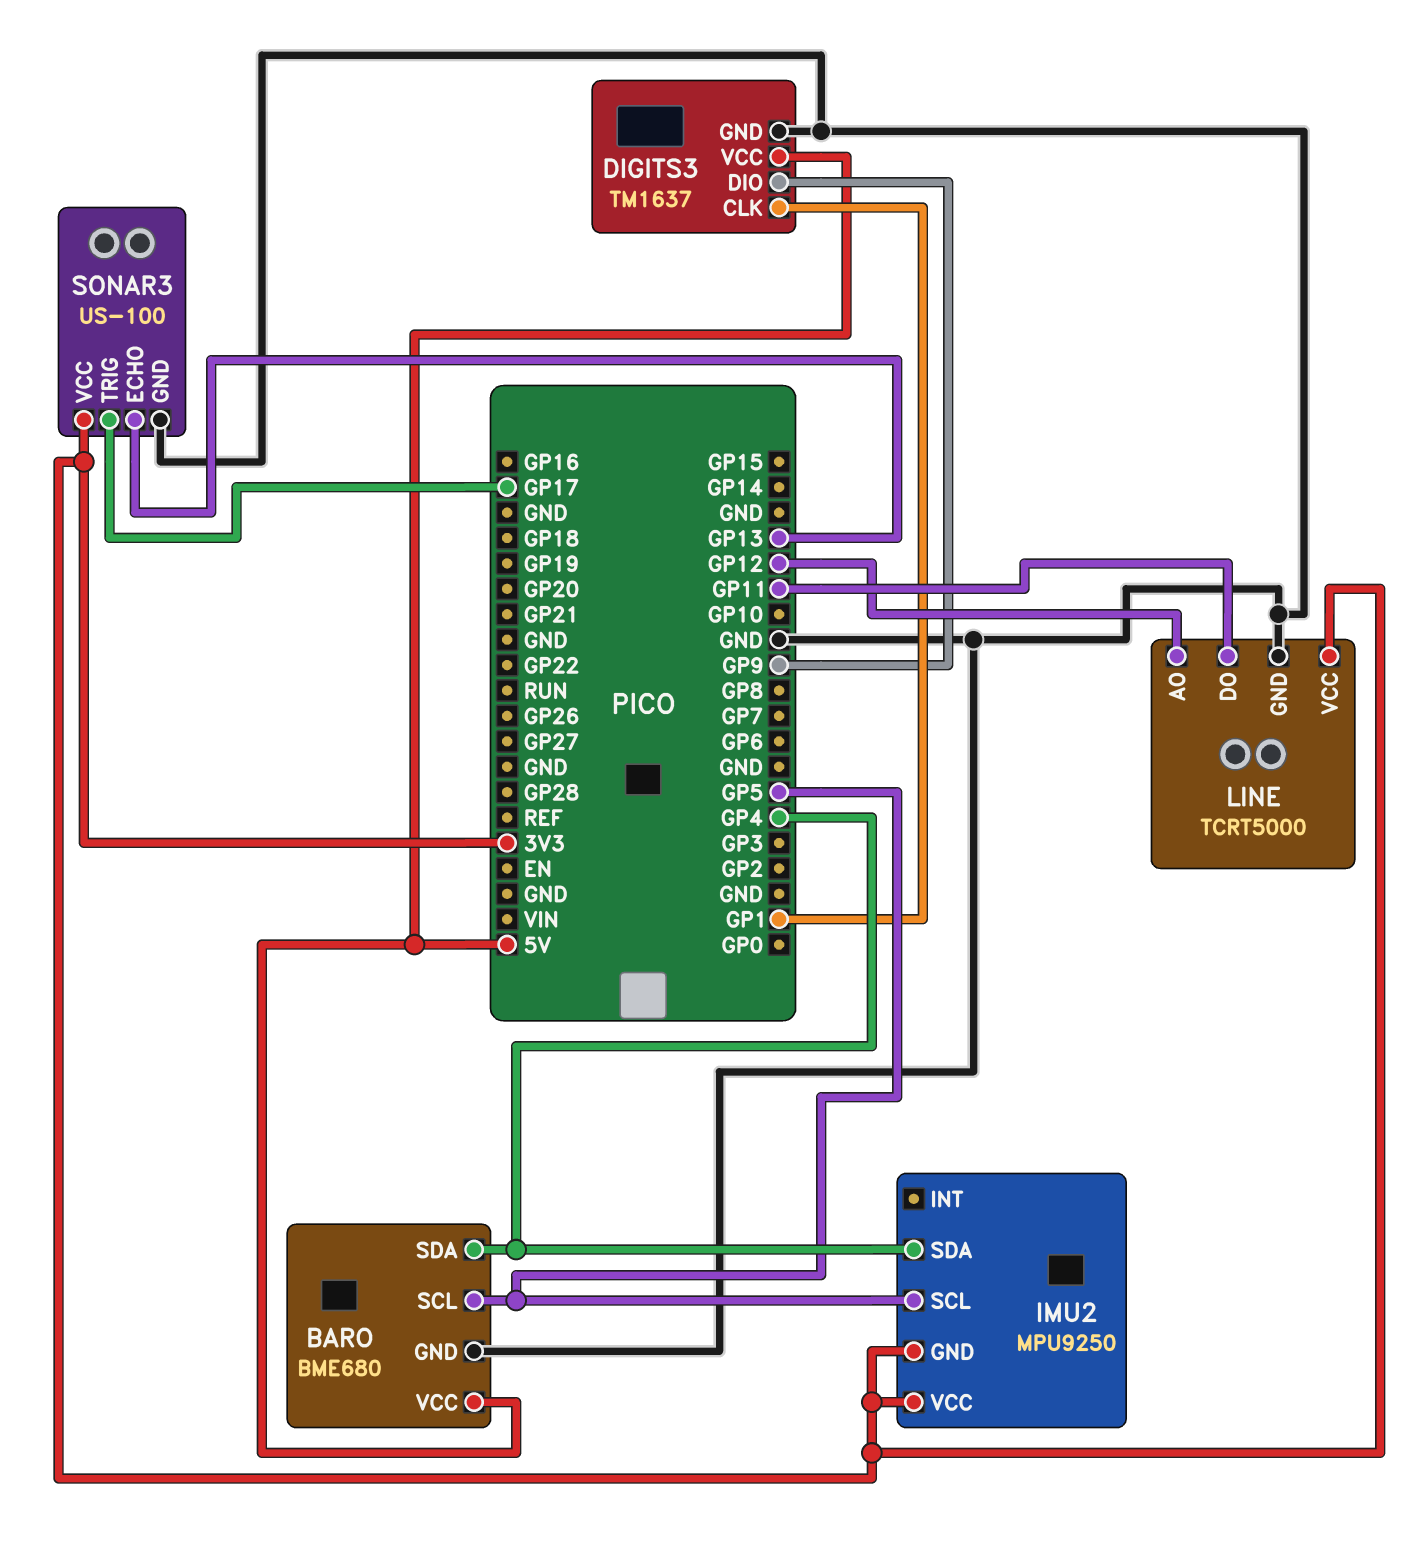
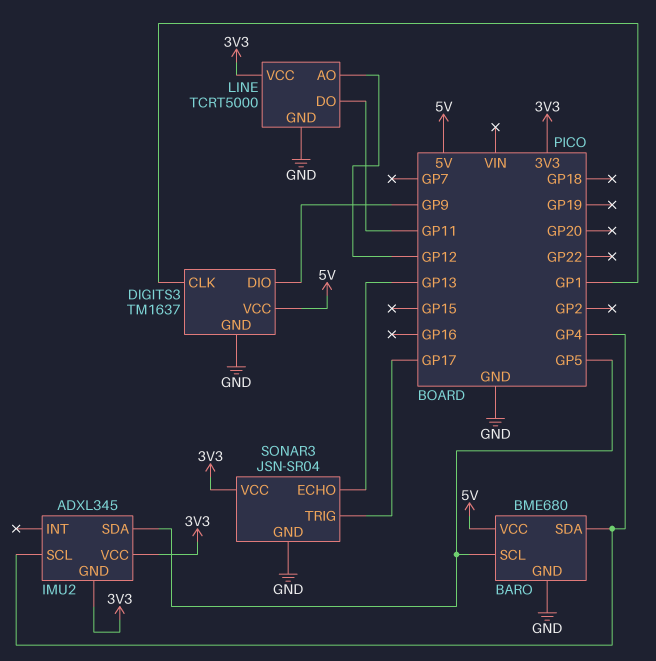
IMU2: MPU9250 -> ADXL345
IMU2 pin SCL: GP5 -> GP4
IMU2 pin SDA: GP4 -> GP5
SONAR3: US-100 -> JSN-SR04

